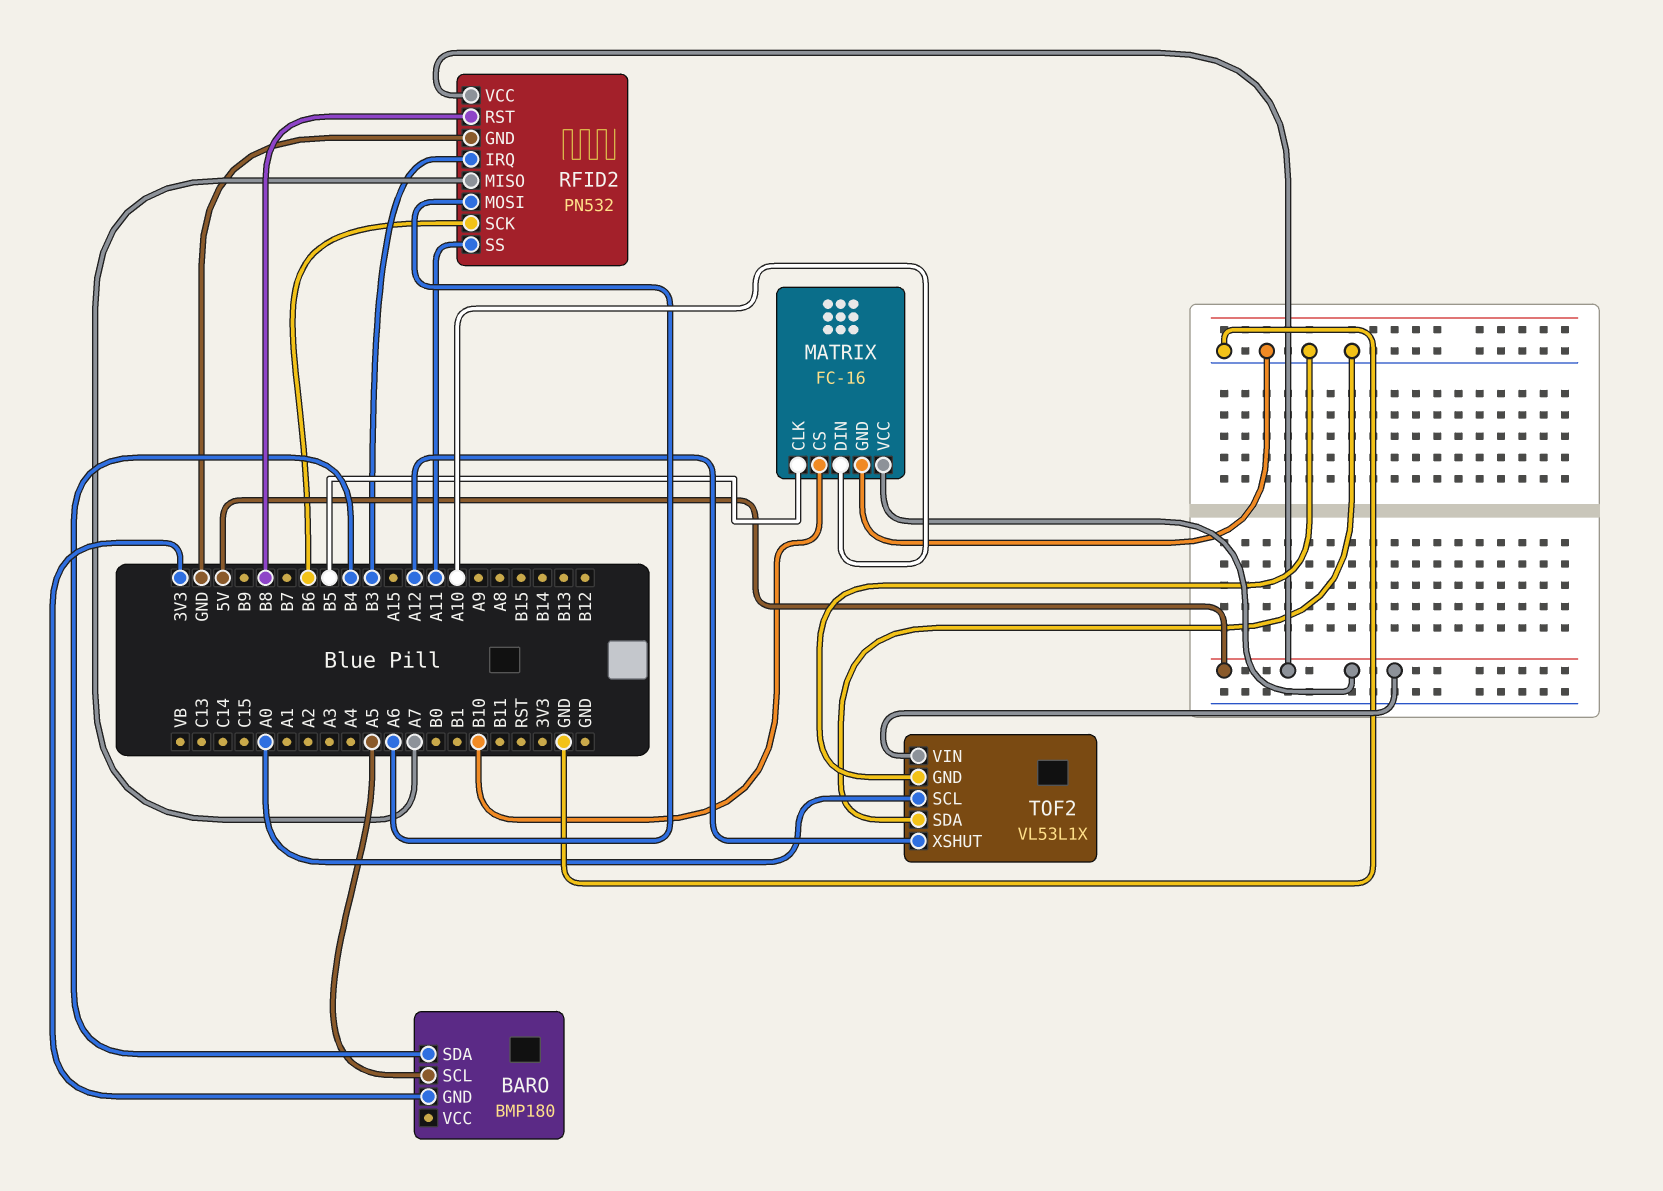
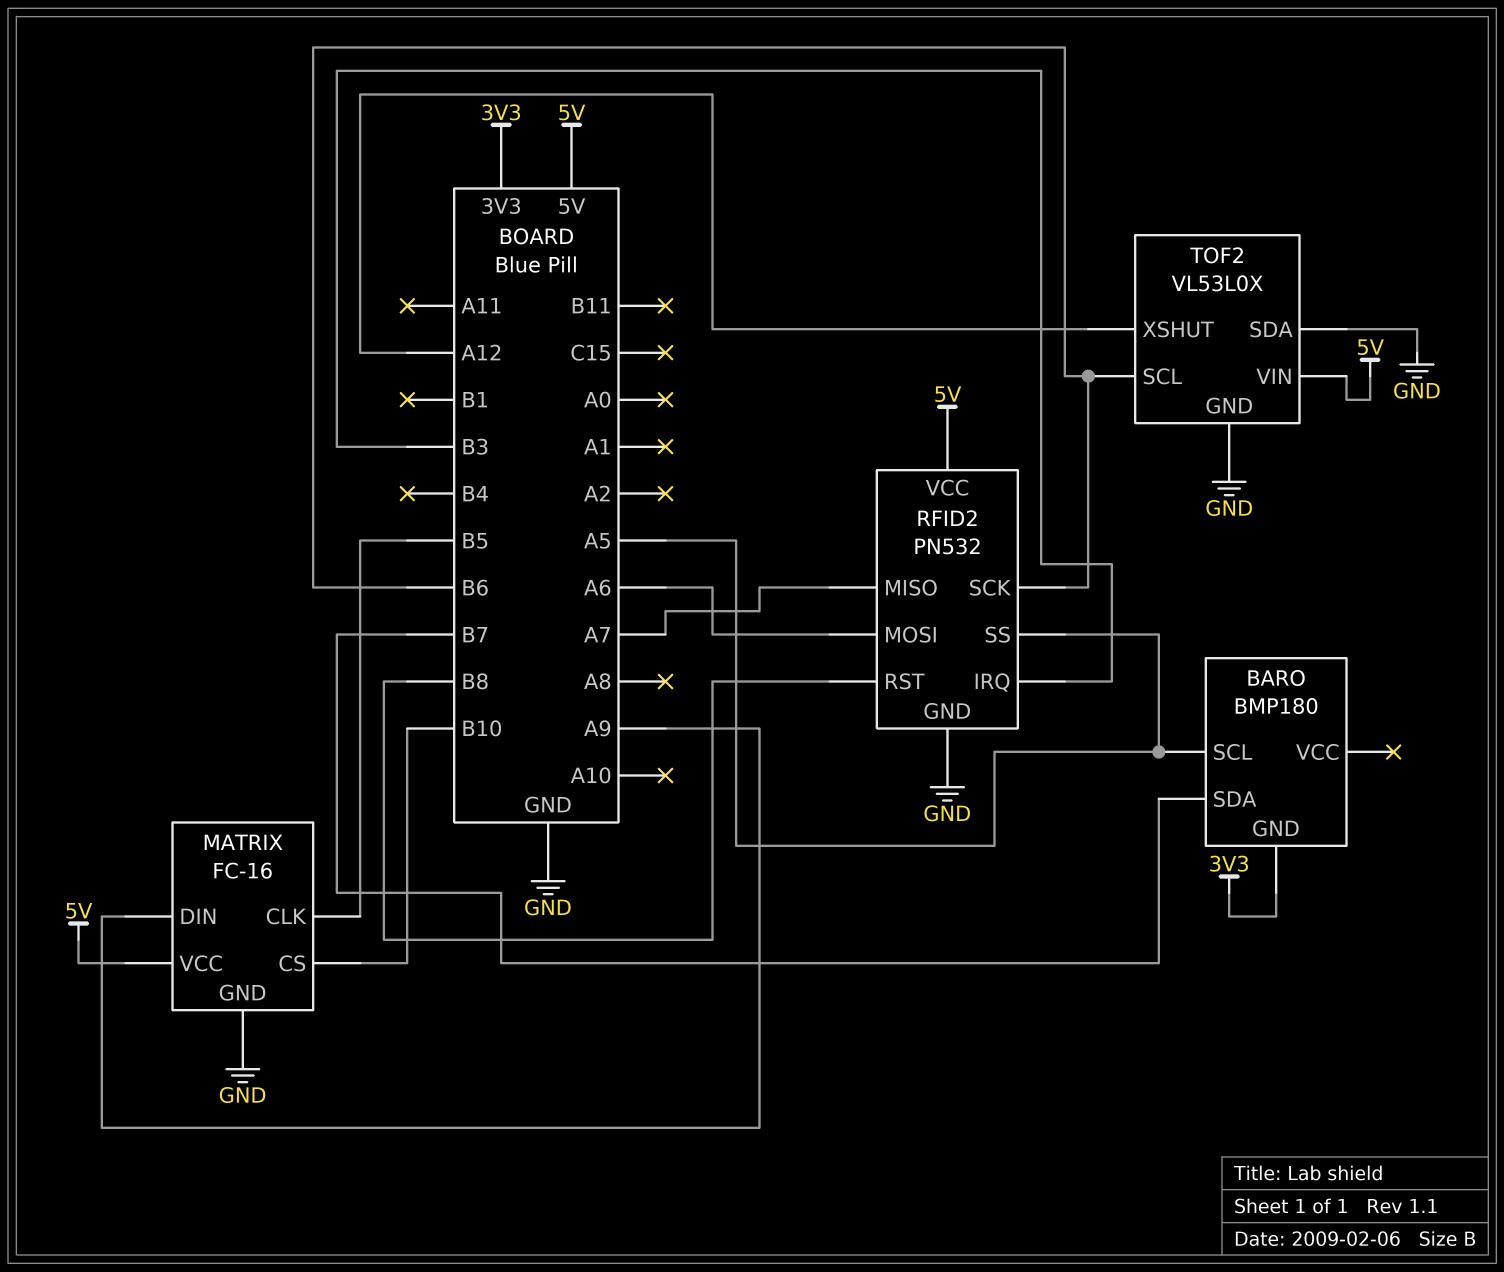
BARO pin SDA: B4 -> B7
MATRIX pin DIN: A10 -> A9
RFID2 pin SS: A11 -> A5
TOF2: VL53L1X -> VL53L0X
TOF2 pin SCL: A0 -> B6

